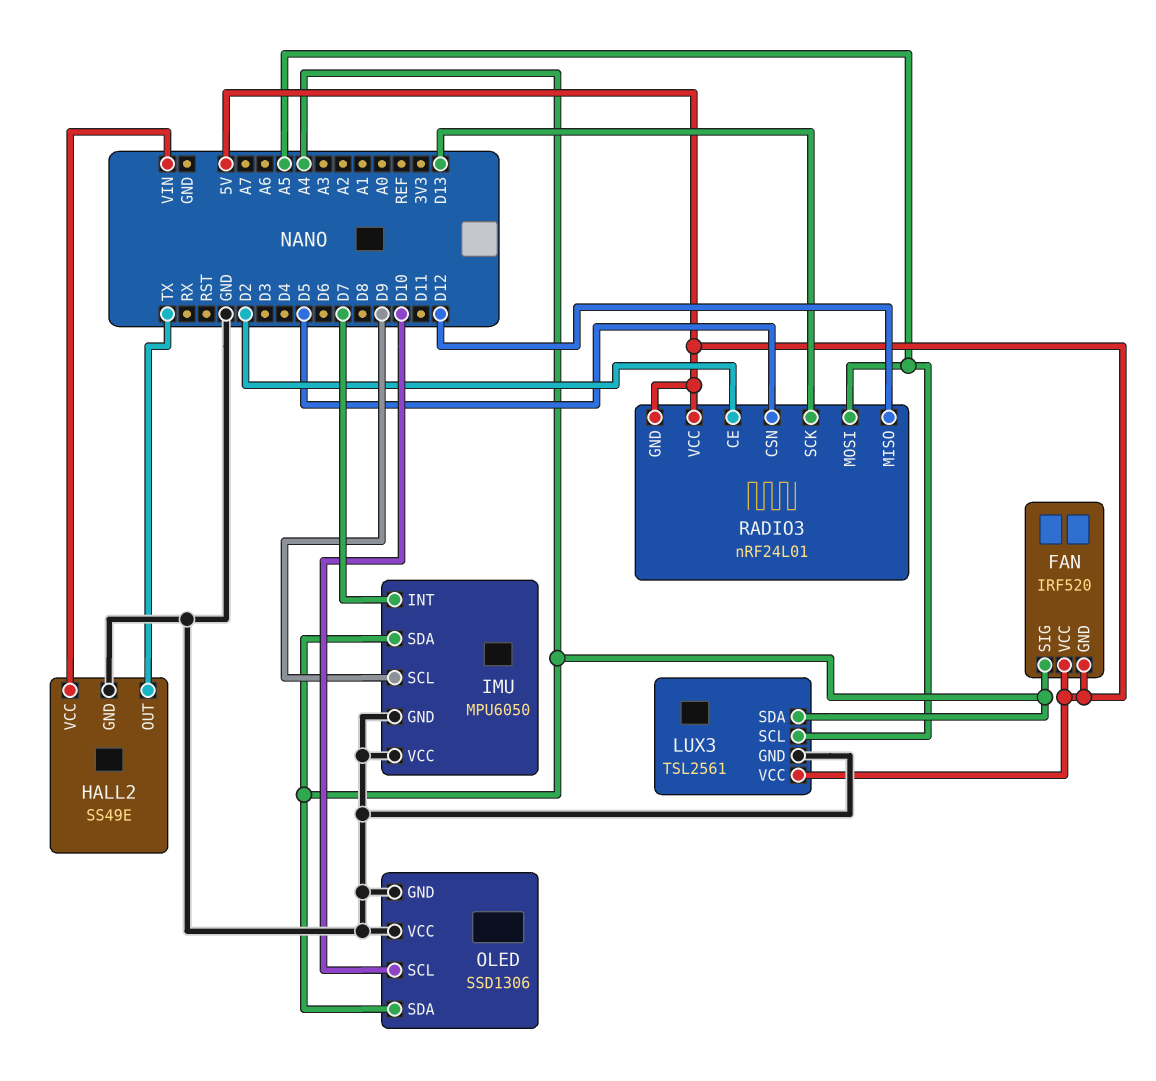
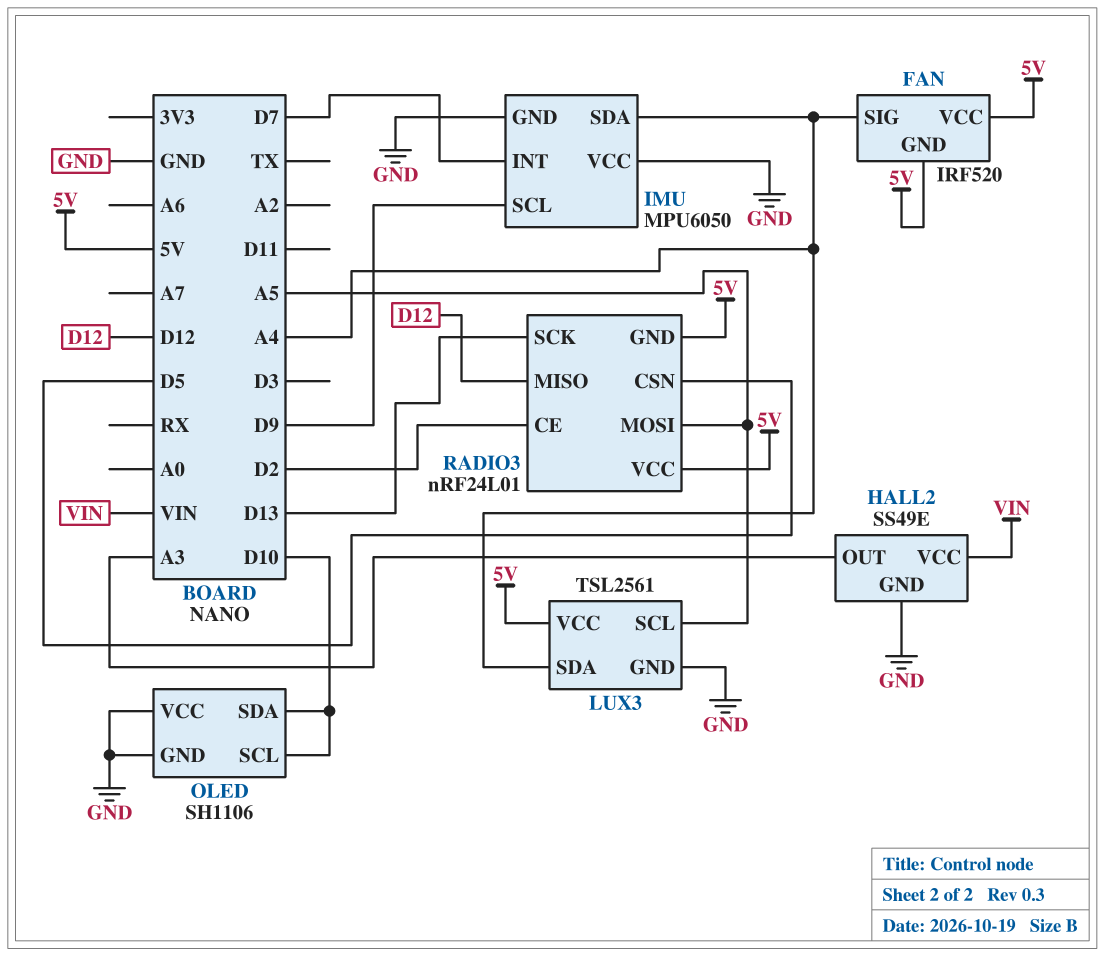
HALL2 pin OUT: TX -> A3
OLED: SSD1306 -> SH1106
OLED pin SDA: A4 -> D10

